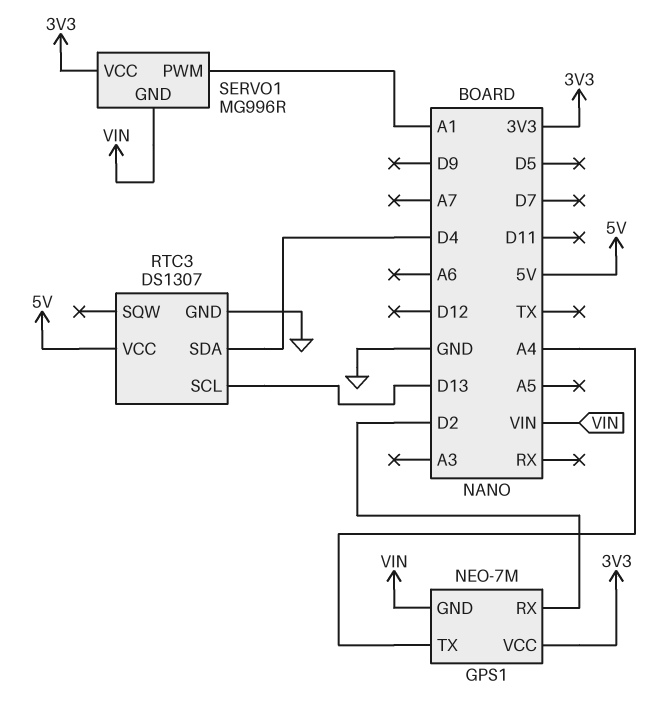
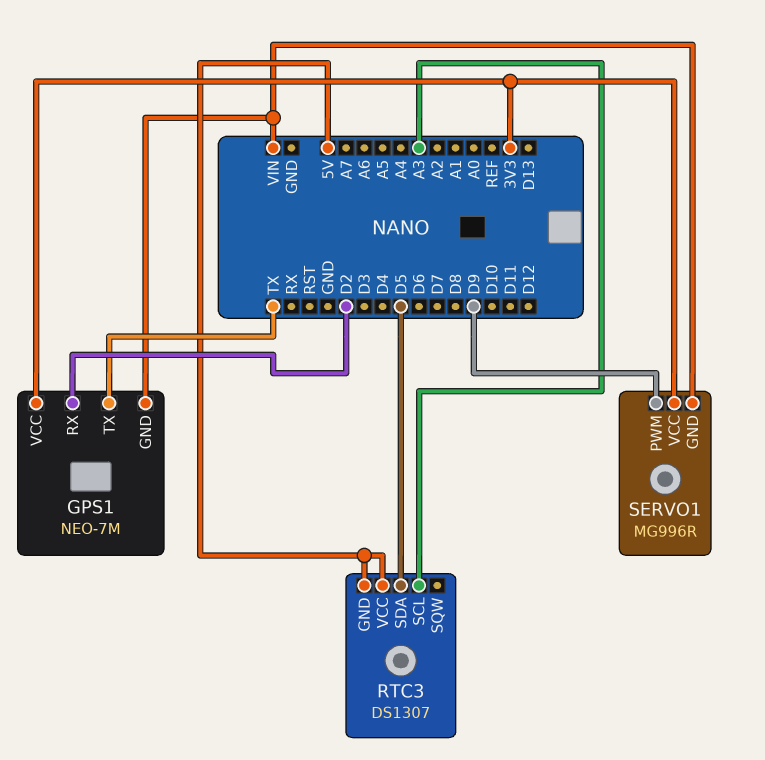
GPS1 pin TX: A4 -> TX
RTC3 pin GND: GND -> 5V
RTC3 pin SCL: D13 -> A3
RTC3 pin SDA: D4 -> D5
SERVO1 pin PWM: A1 -> D9

